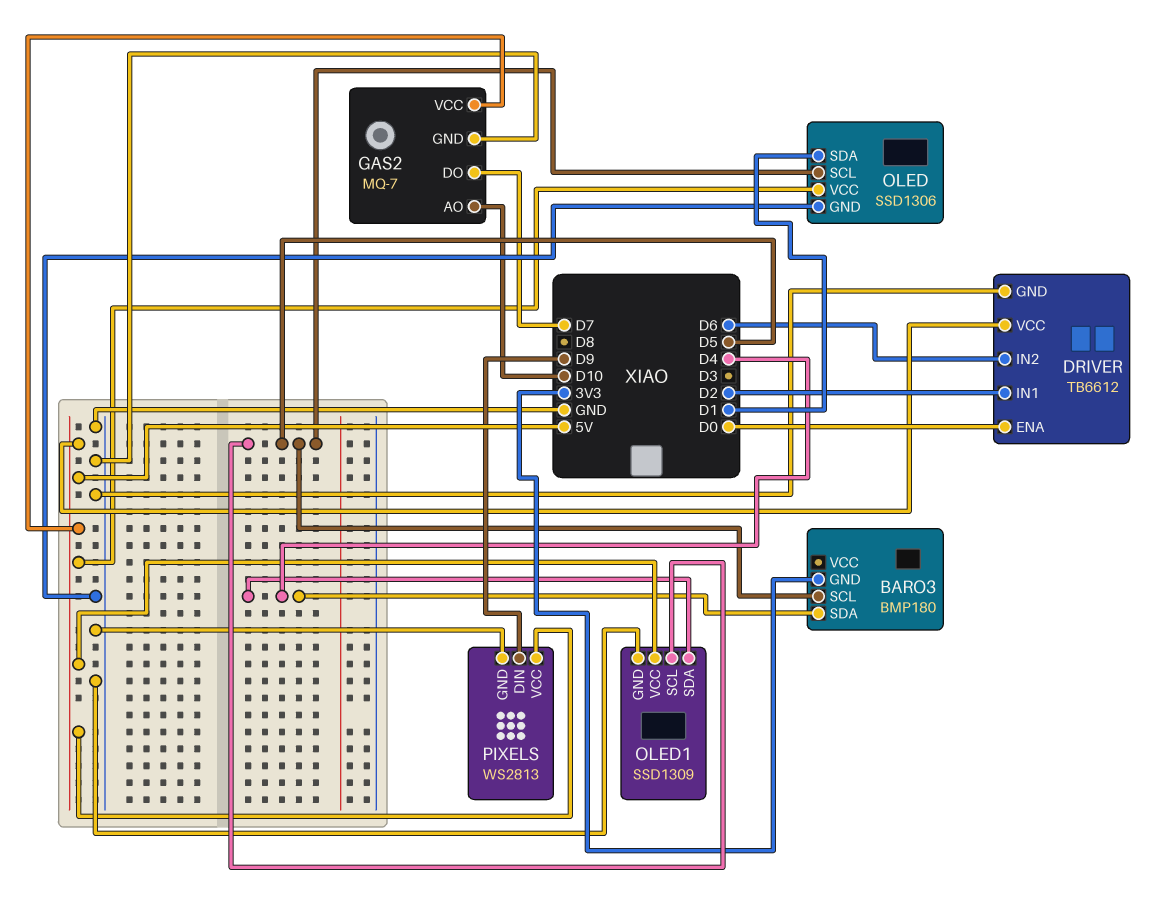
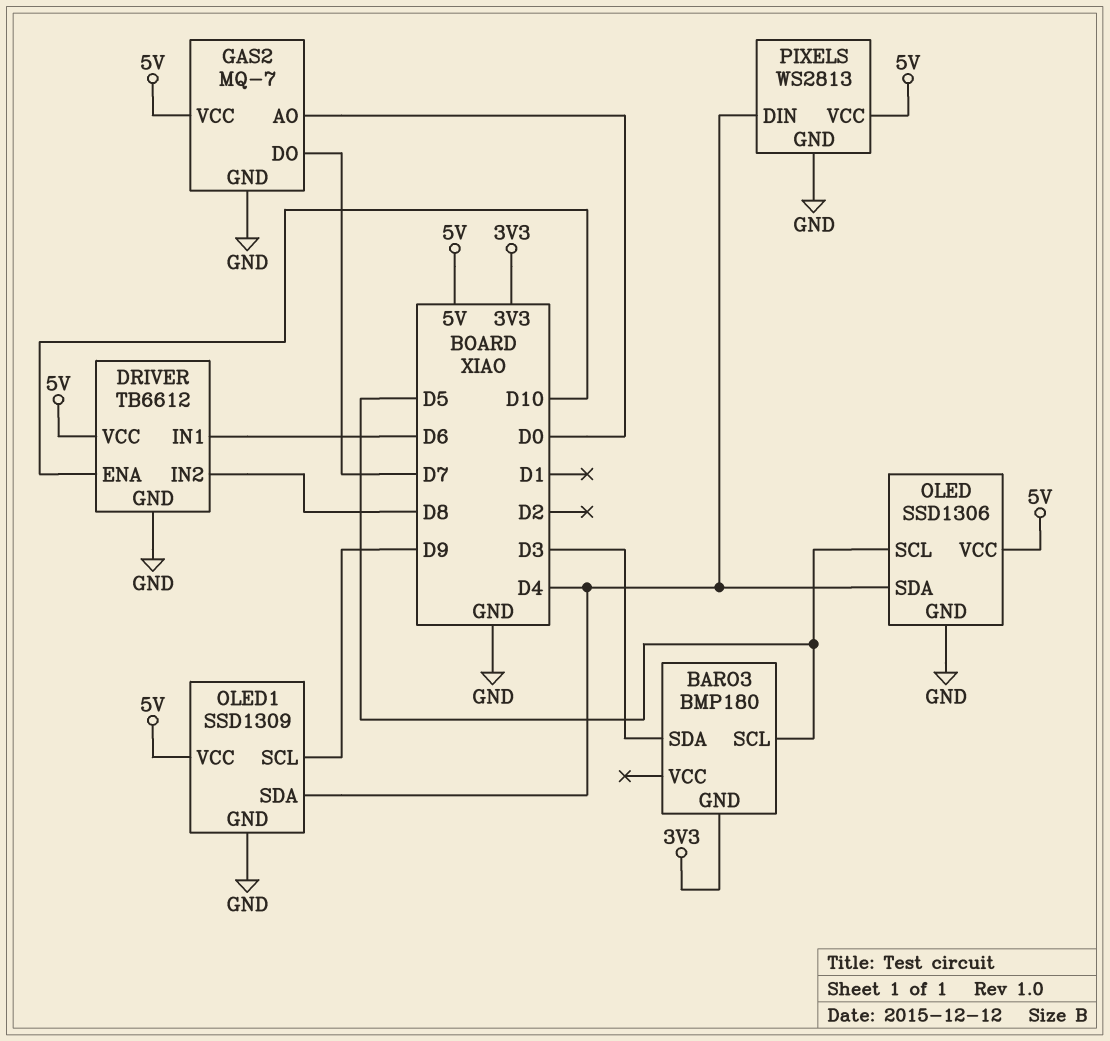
BARO3 pin SDA: D4 -> D3
DRIVER pin ENA: D0 -> D10
DRIVER pin IN1: D2 -> D6
DRIVER pin IN2: D6 -> D8
GAS2 pin AO: D10 -> D0
OLED pin SDA: D1 -> D4
OLED1 pin SCL: D5 -> D9
PIXELS pin DIN: D9 -> D4

